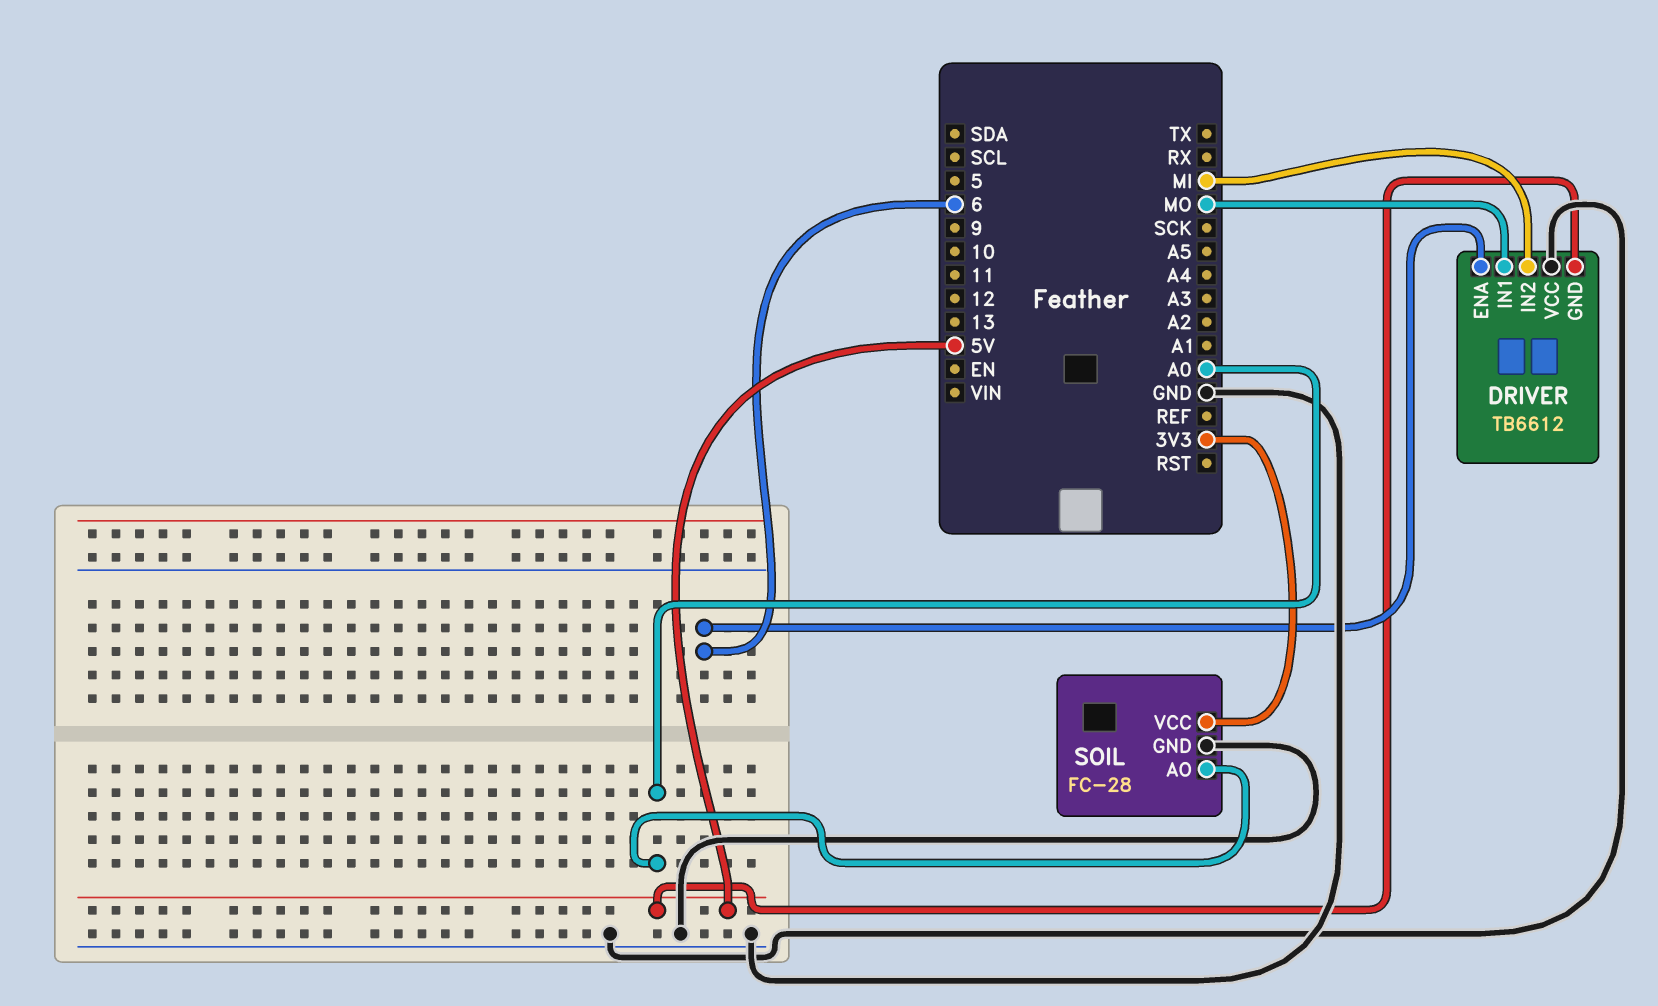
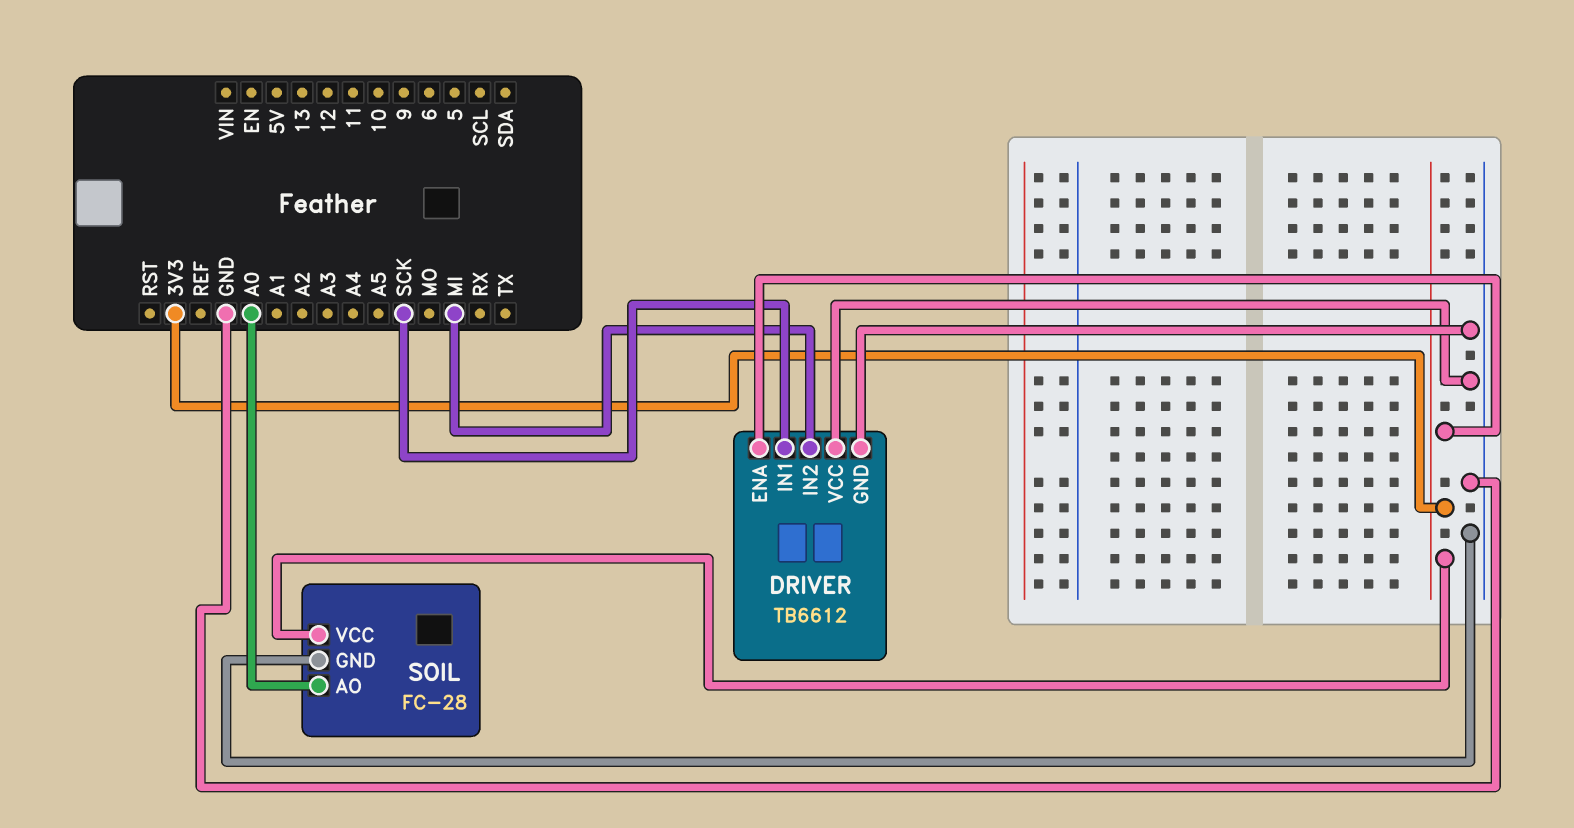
DRIVER pin ENA: 6 -> 3V3
DRIVER pin GND: 5V -> GND
DRIVER pin IN1: MO -> SCK

